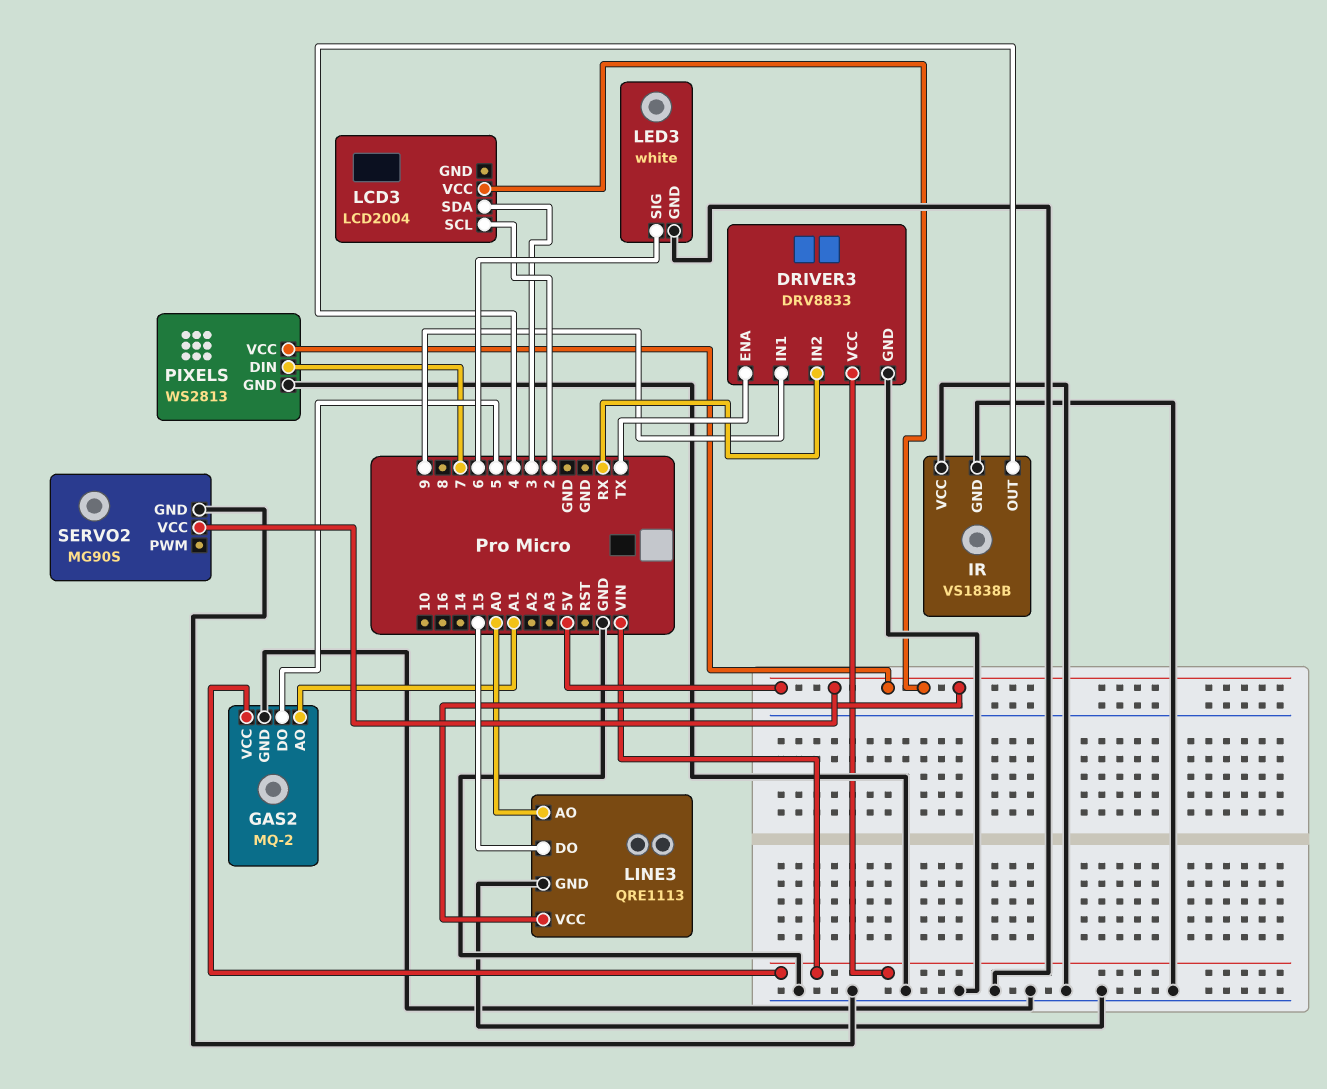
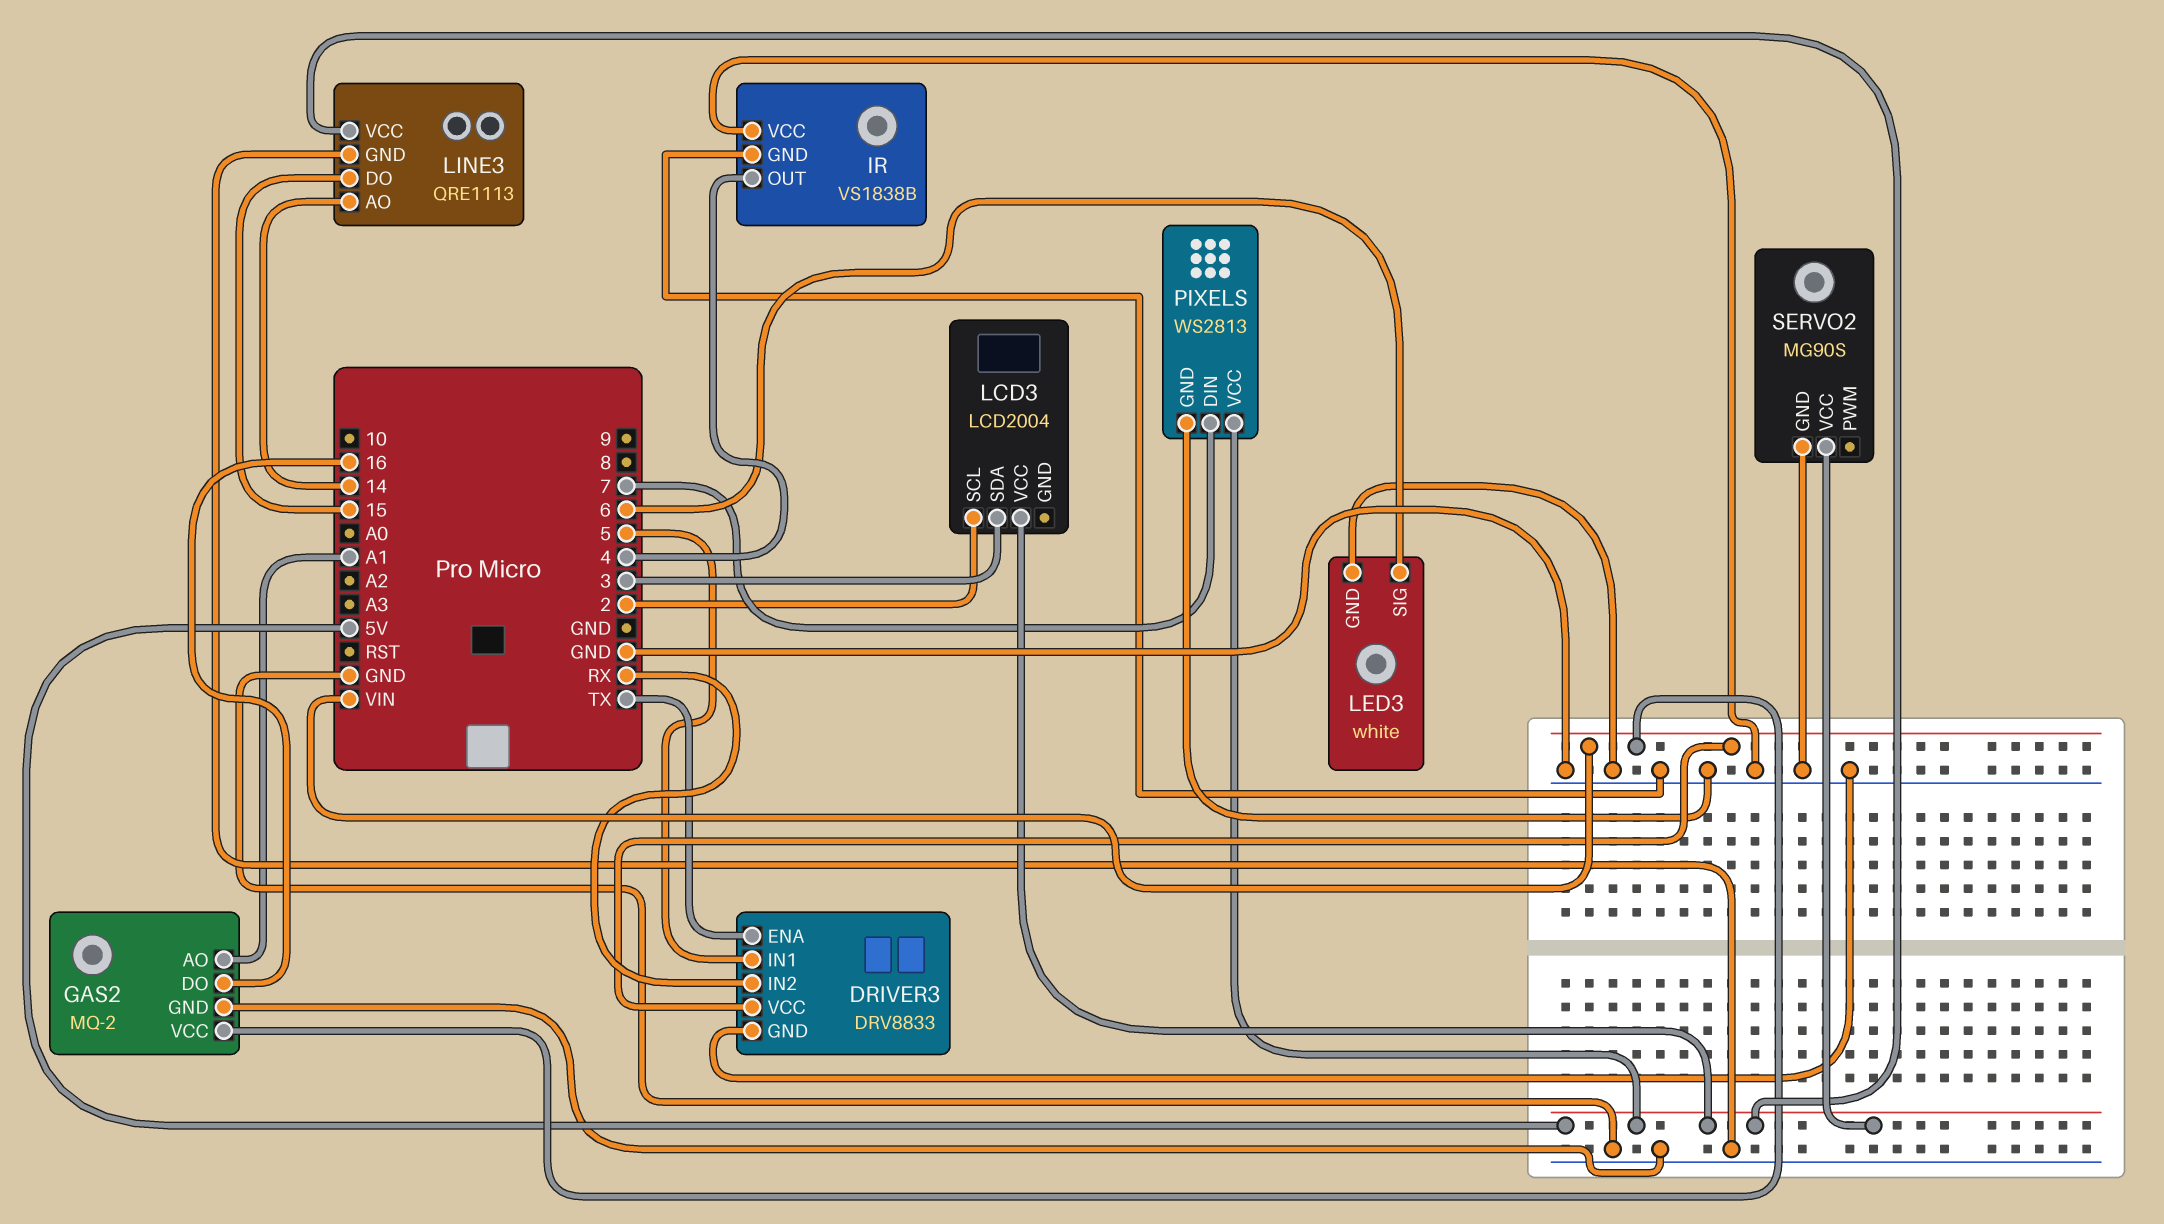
DRIVER3 pin IN1: 9 -> 5
GAS2 pin DO: 5 -> 16
LINE3 pin AO: A0 -> 14

